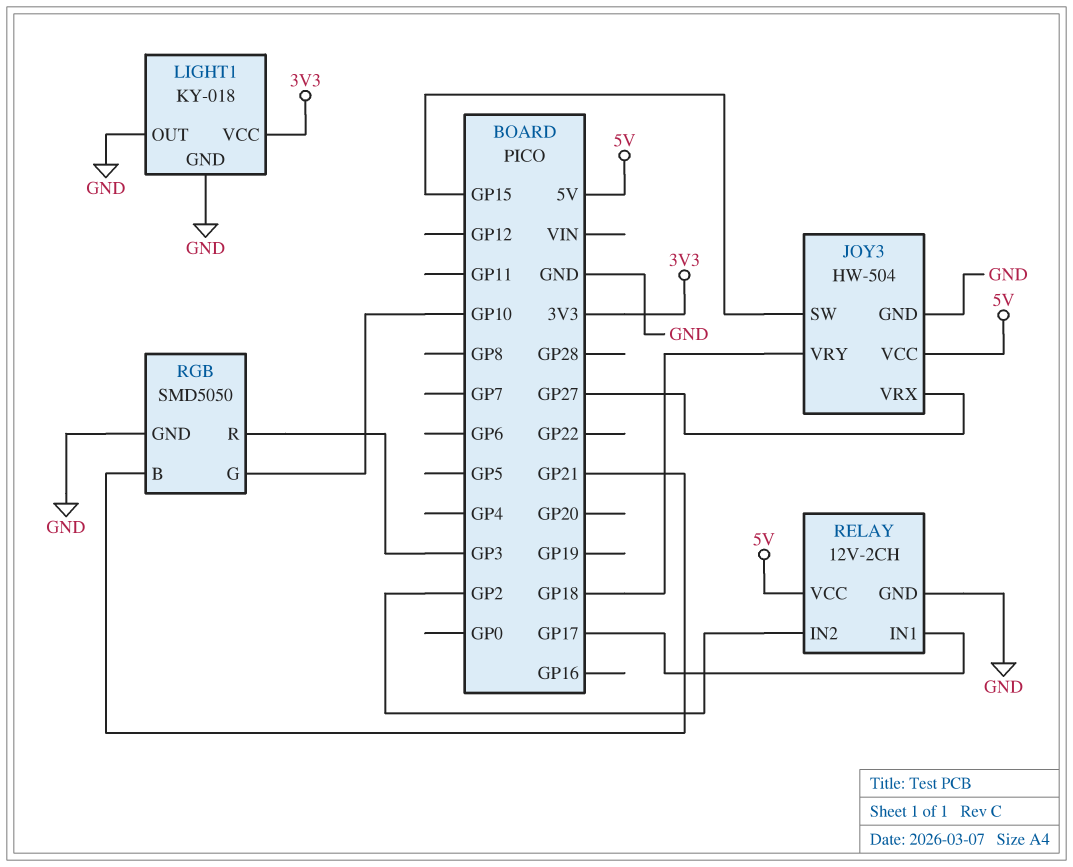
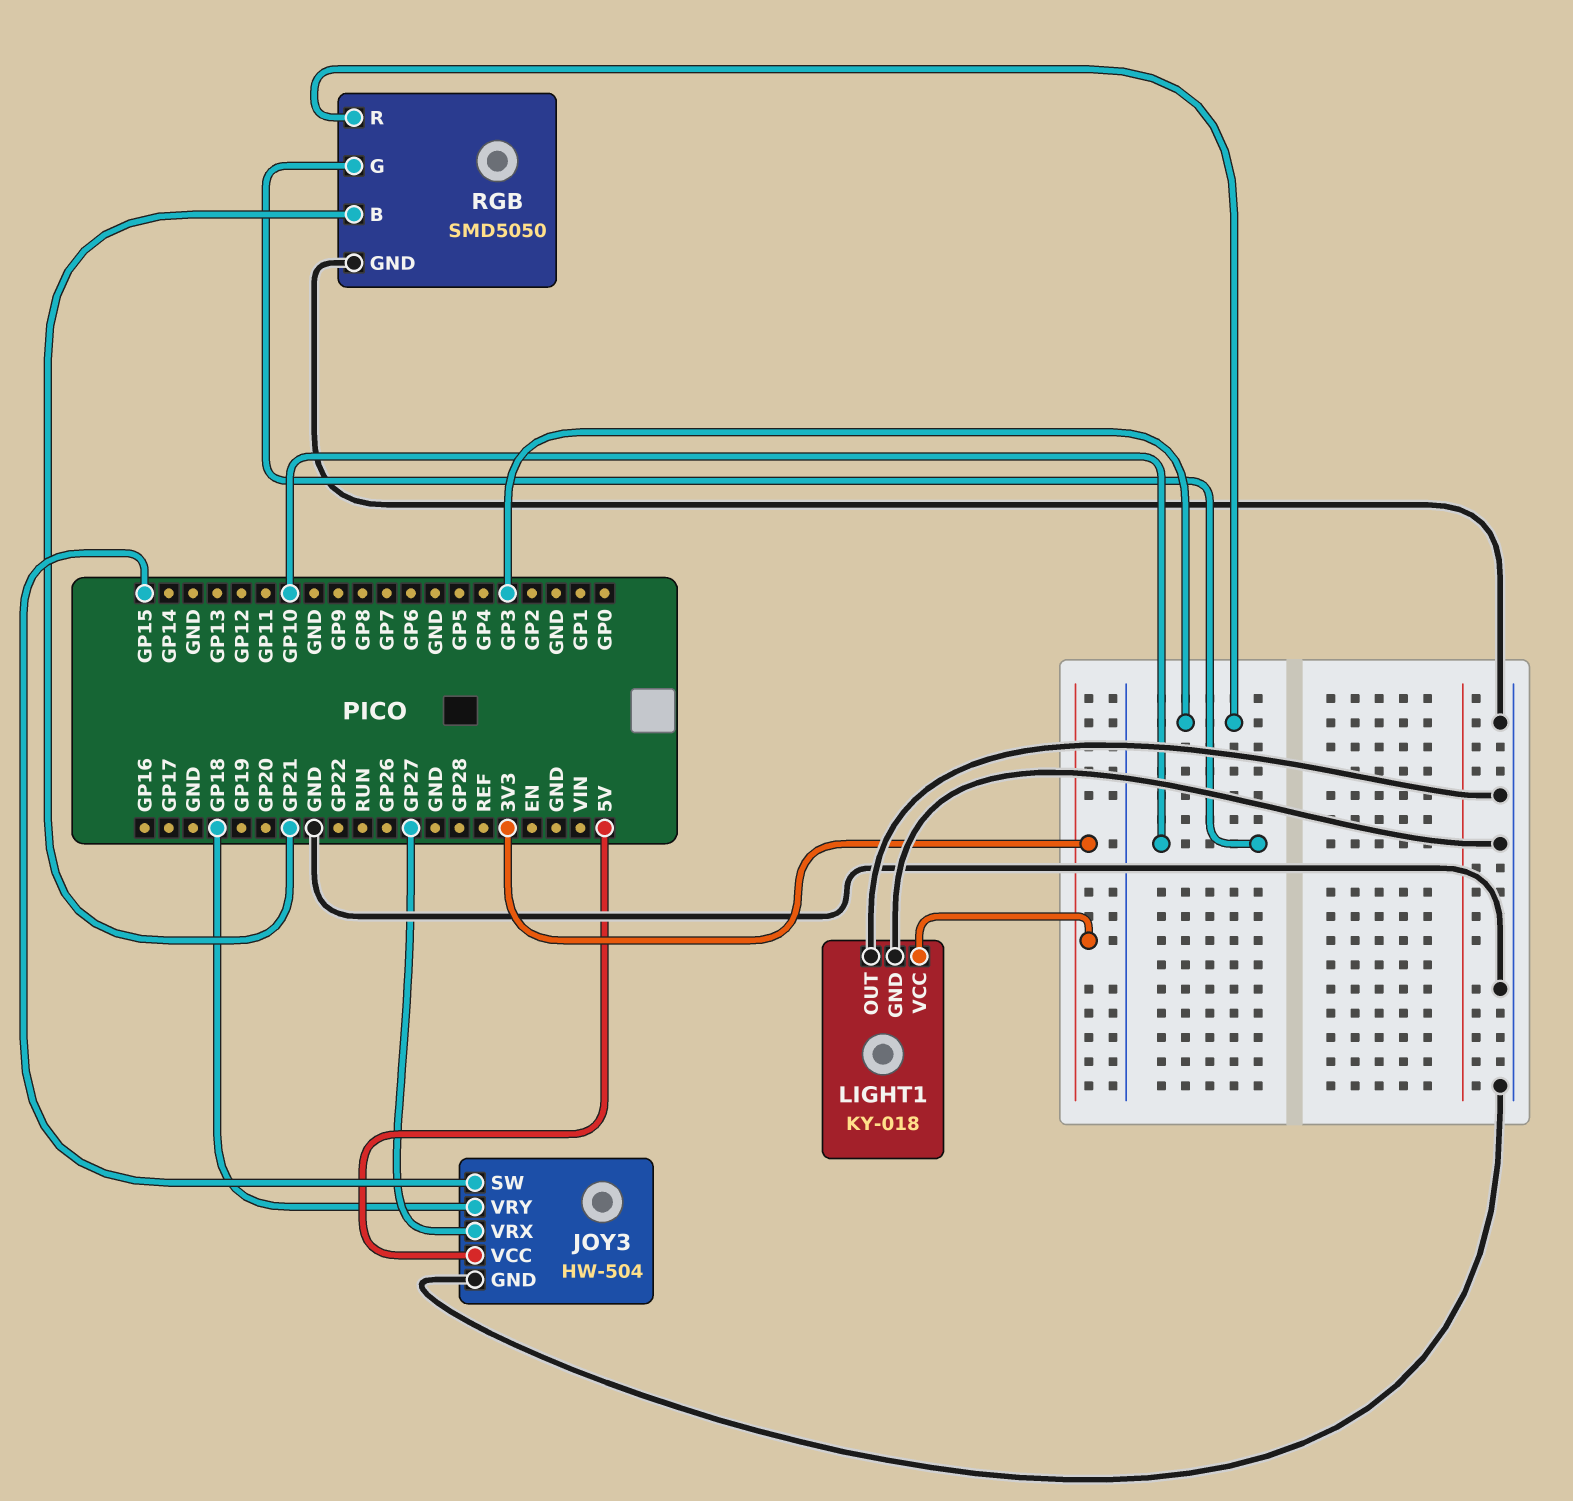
RELAY: 12V-2CH -> none
RELAY pin GND: GND -> none
RELAY pin IN1: GP17 -> none
RELAY pin IN2: GP2 -> none
RELAY pin VCC: 5V -> none

